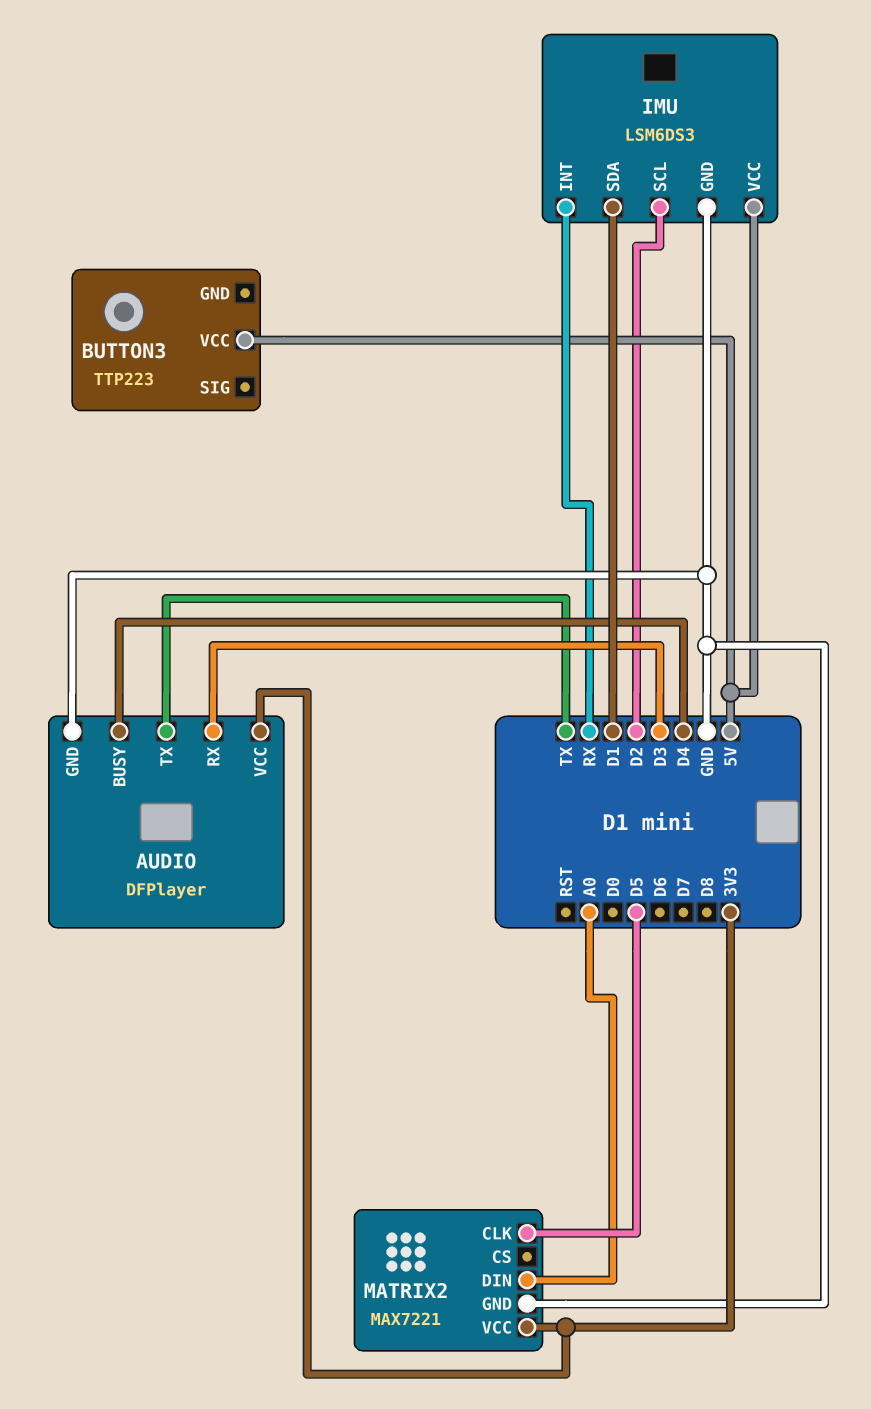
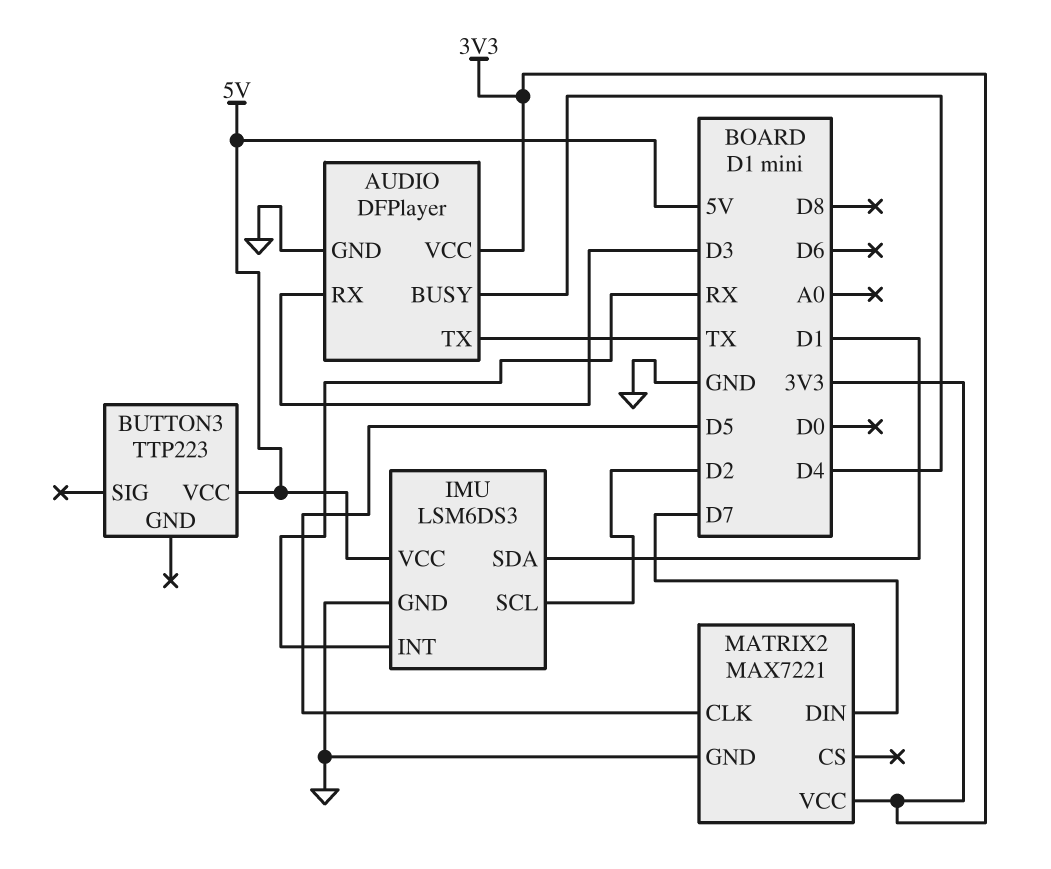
MATRIX2 pin DIN: A0 -> D7

